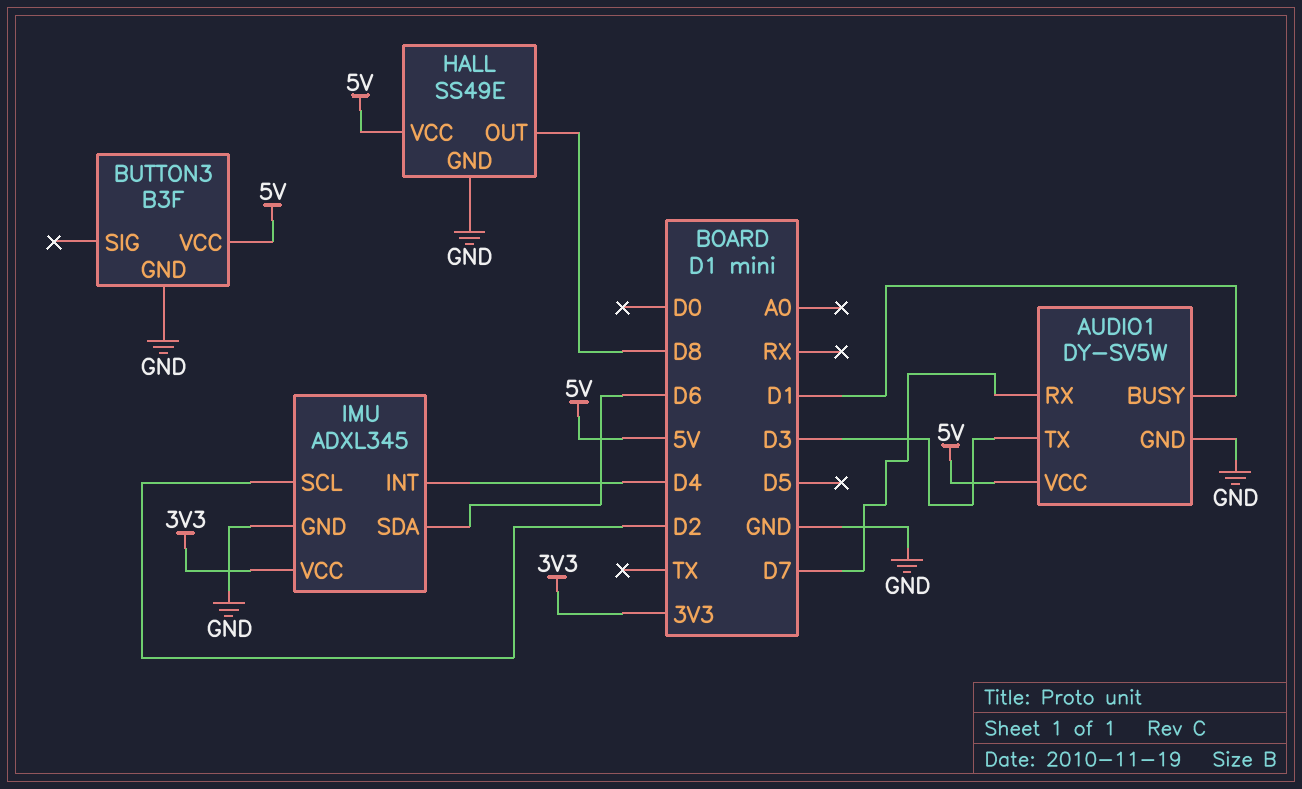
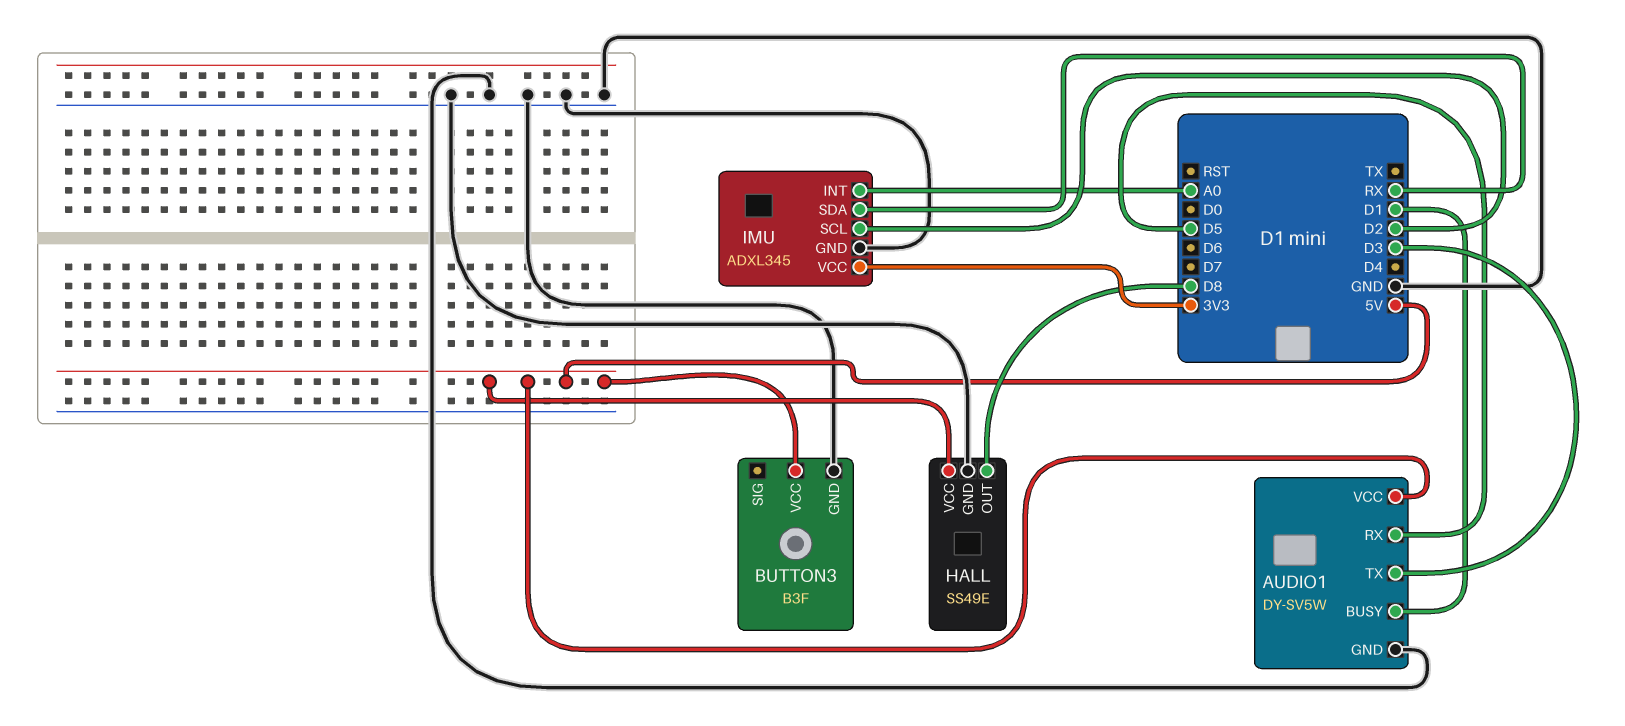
AUDIO1 pin RX: D7 -> D5
IMU pin INT: D4 -> A0
IMU pin SDA: D6 -> RX

